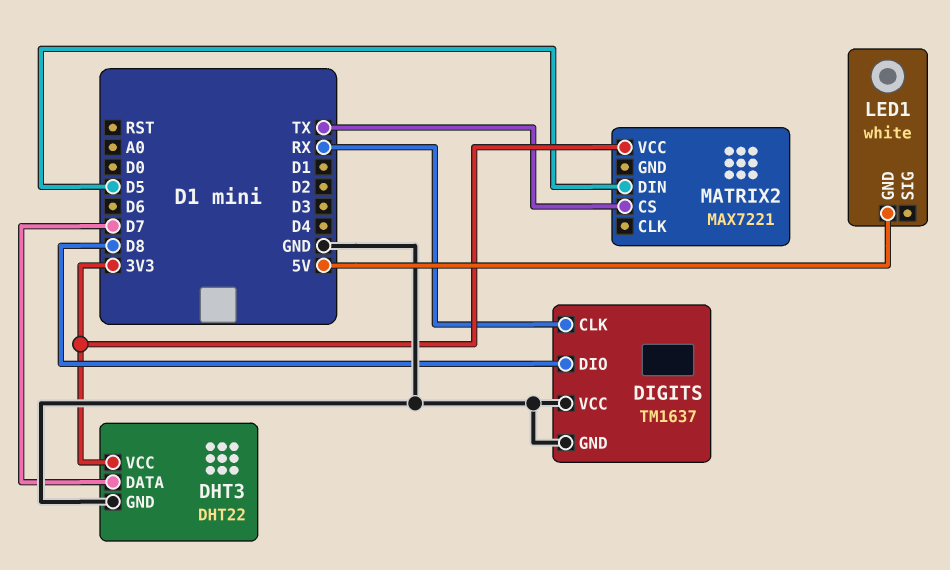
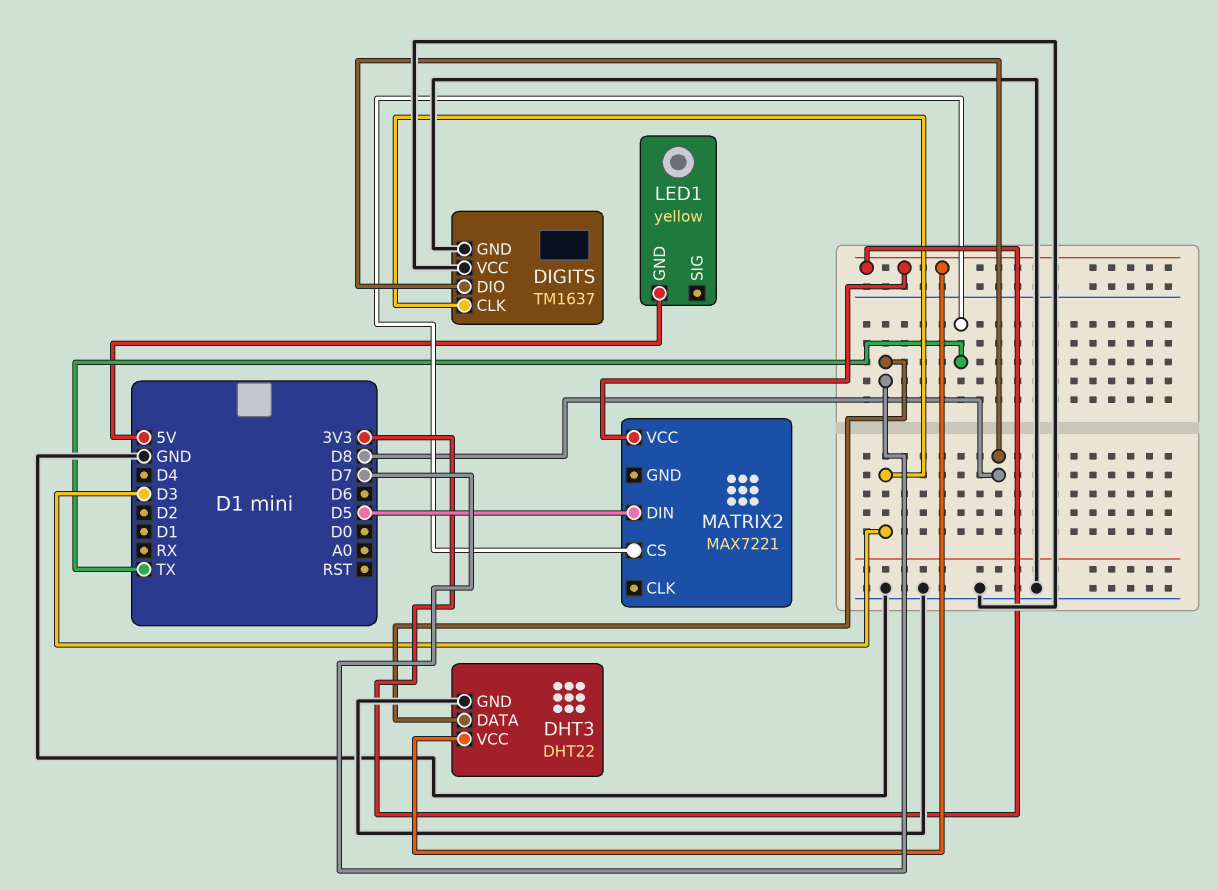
DIGITS pin CLK: RX -> D3
LED1: white -> yellow

